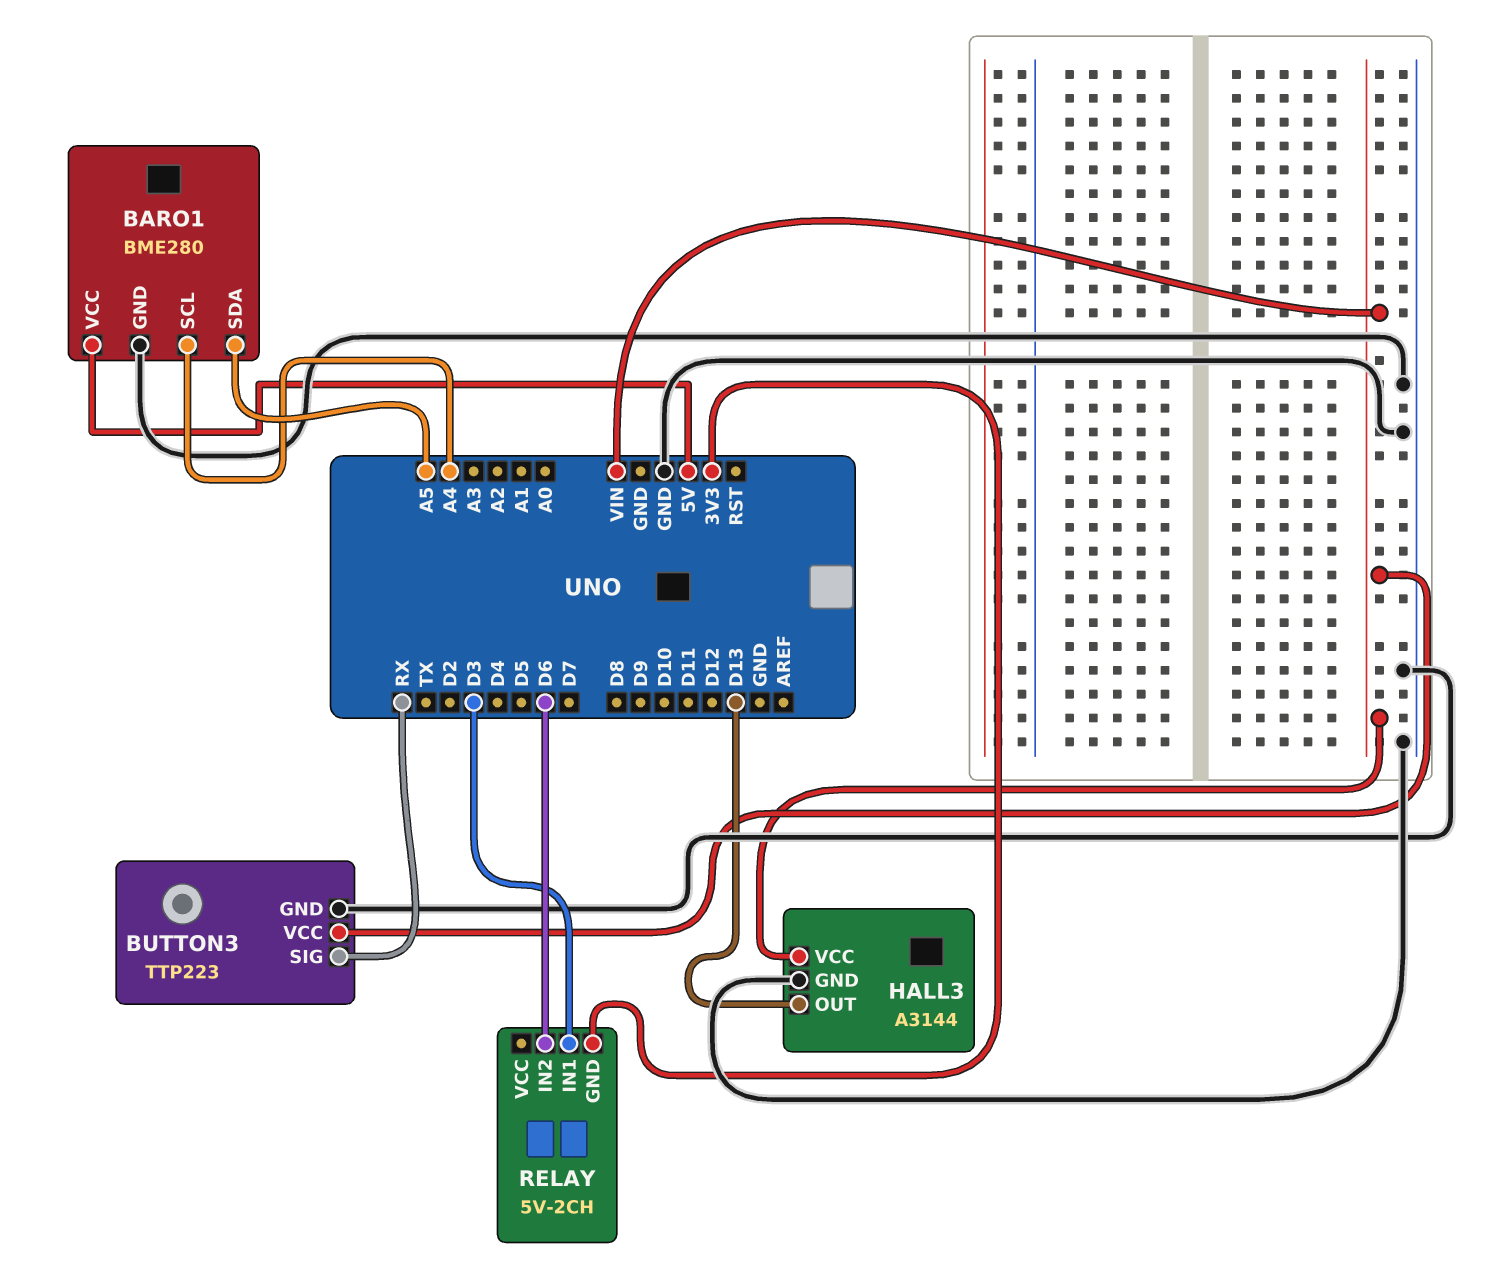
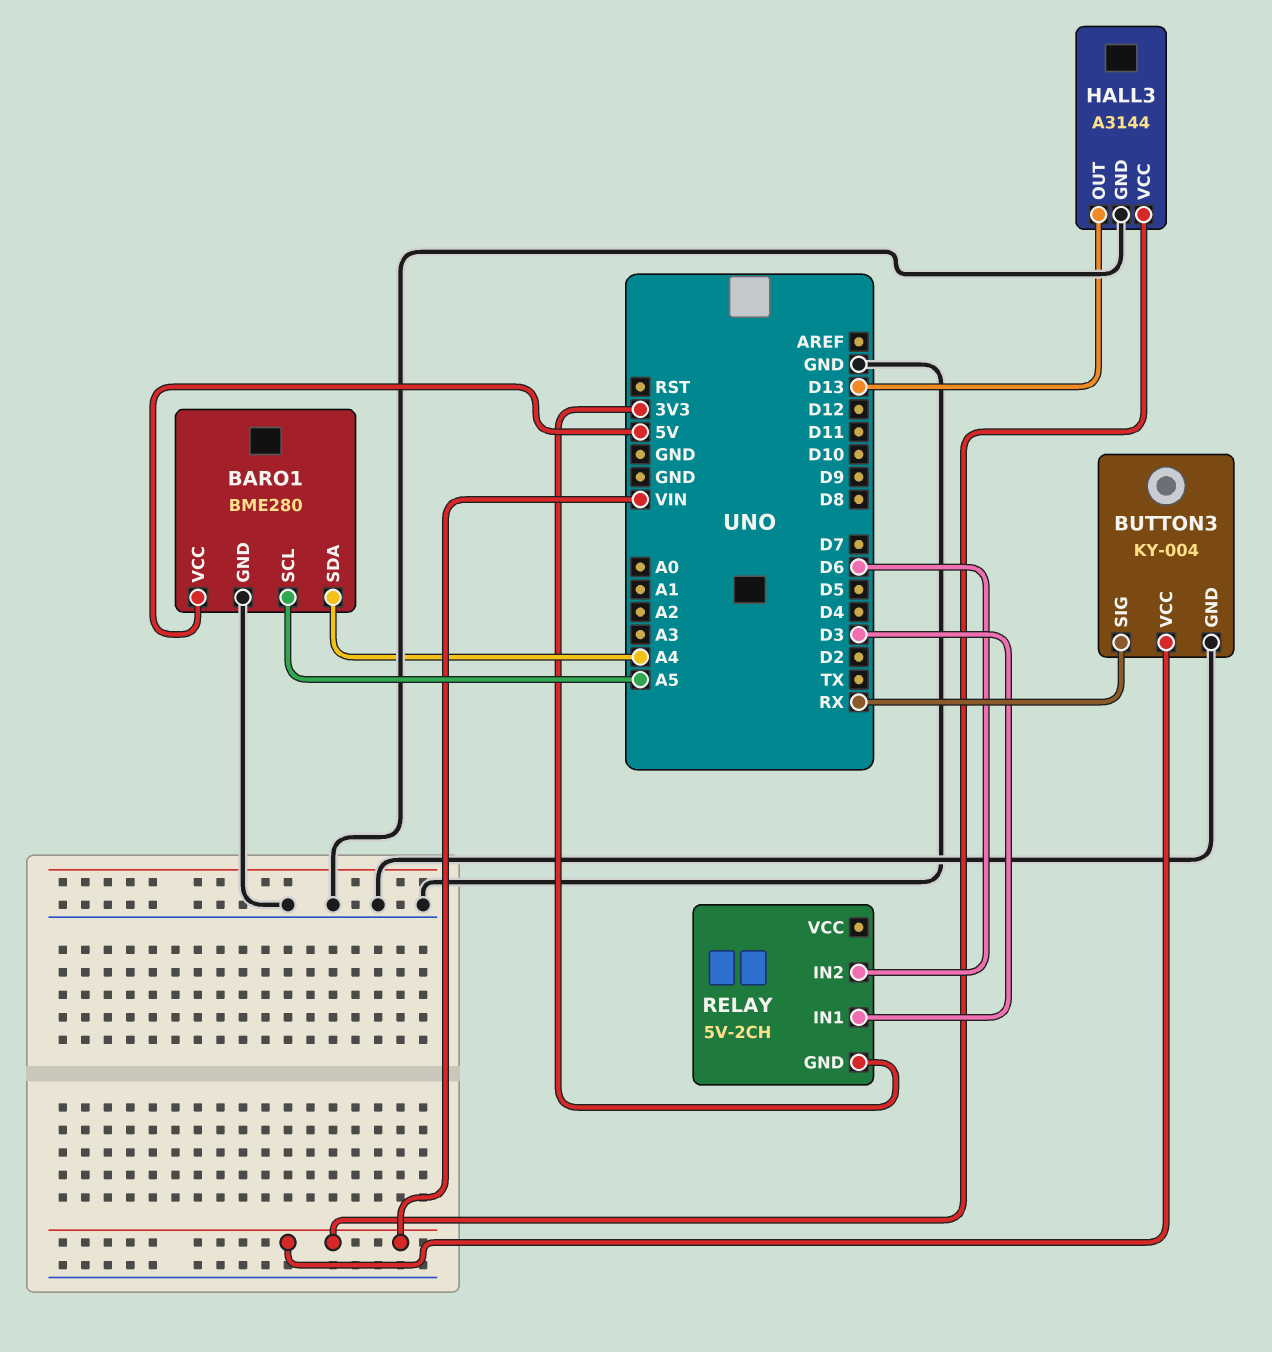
BARO1 pin SCL: A4 -> A5
BARO1 pin SDA: A5 -> A4
BUTTON3: TTP223 -> KY-004

